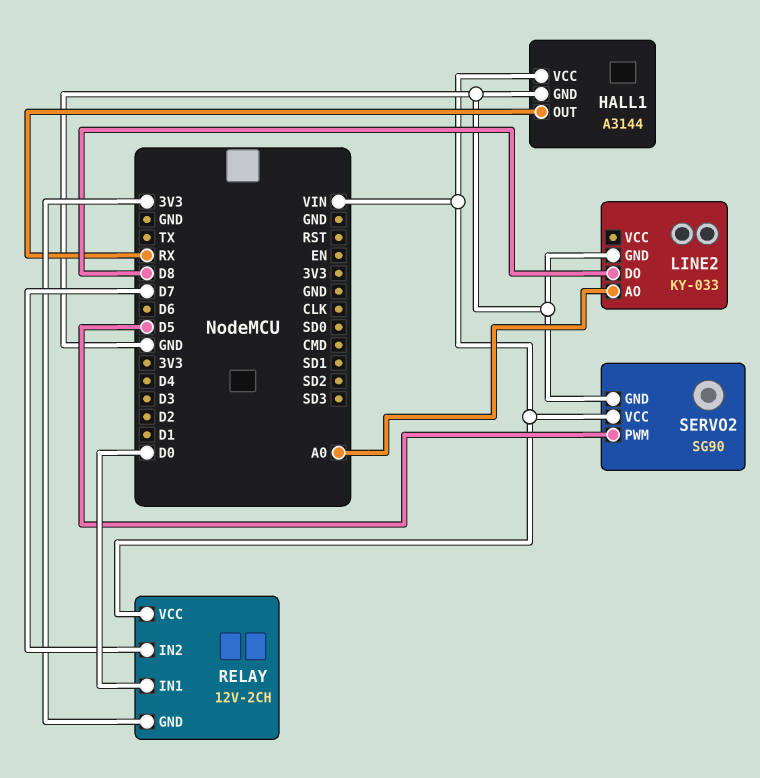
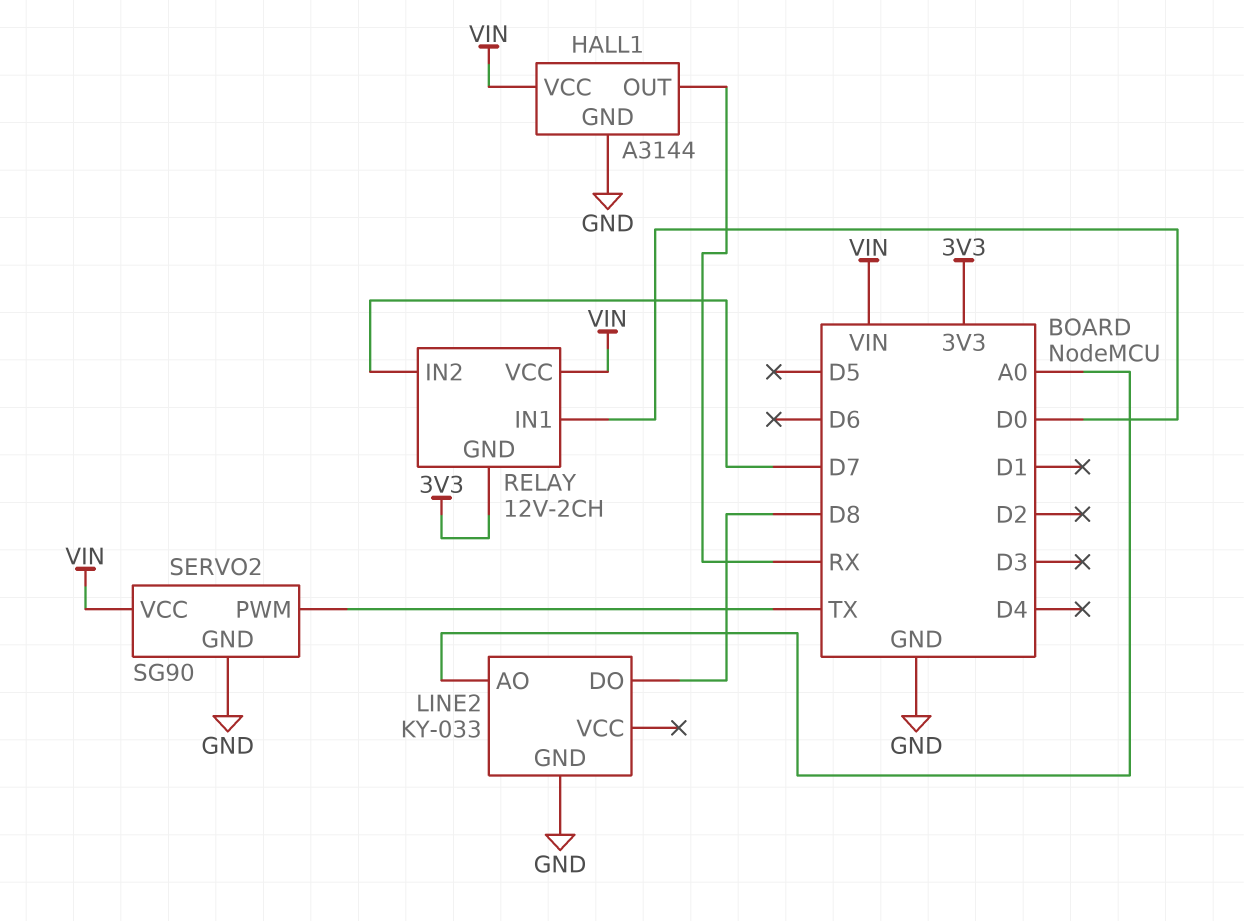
SERVO2 pin PWM: D5 -> TX

